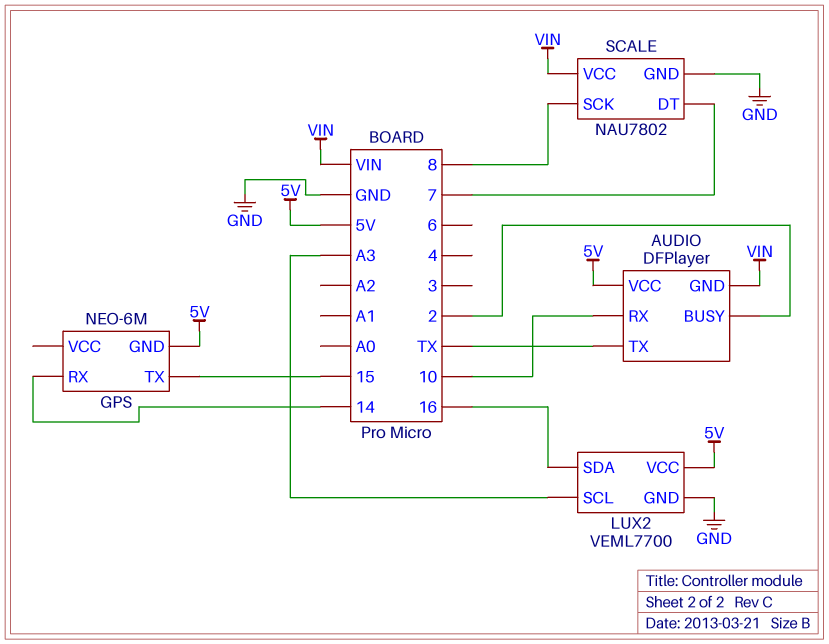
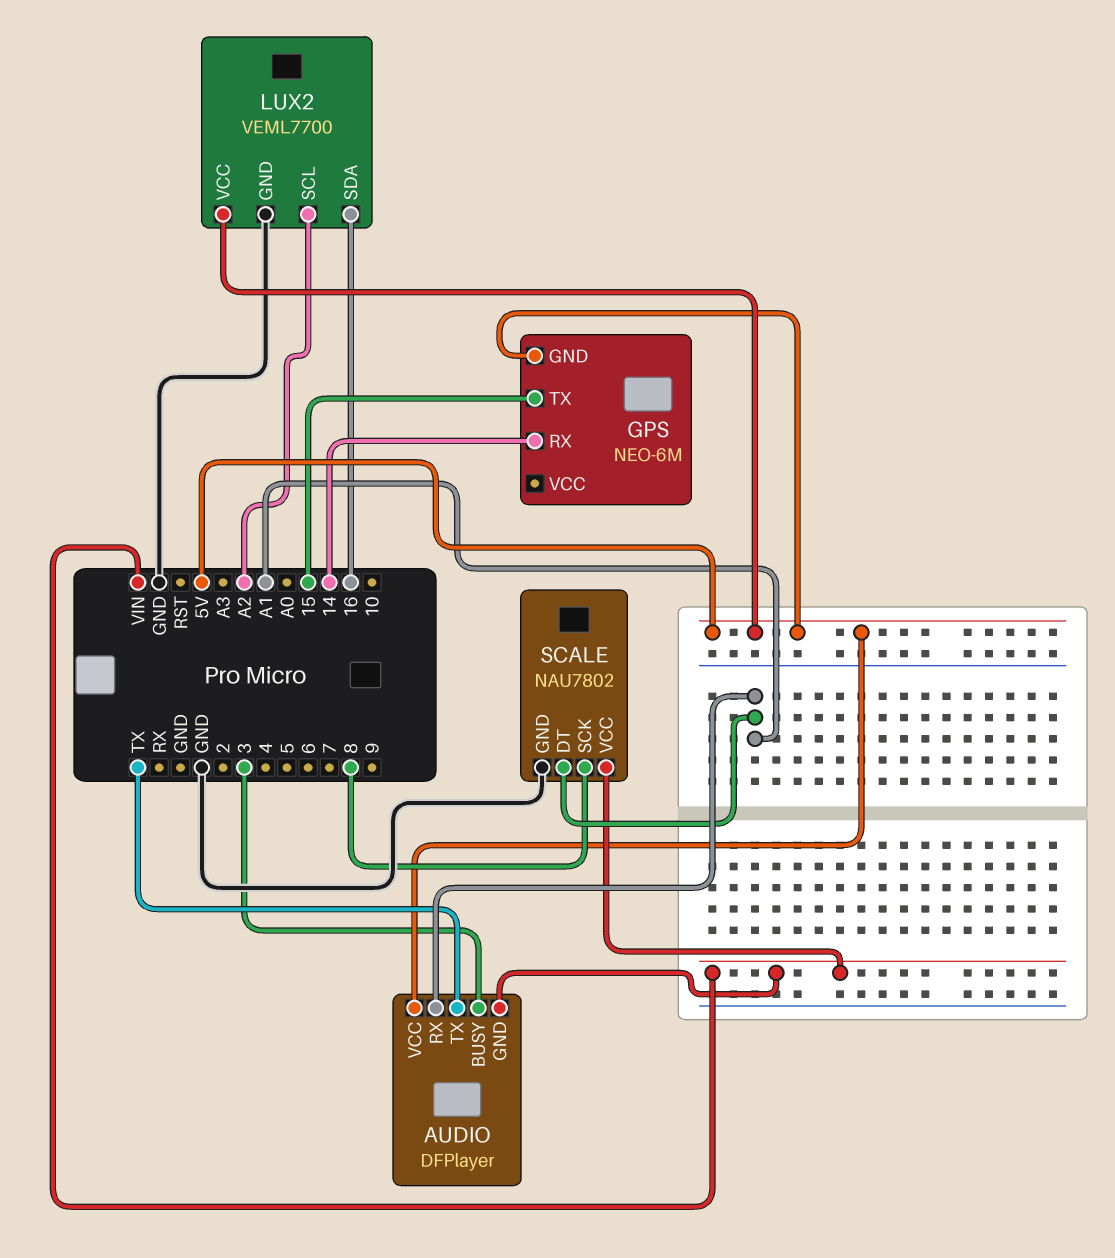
AUDIO pin BUSY: 2 -> 3
AUDIO pin RX: 10 -> A1
LUX2 pin SCL: A3 -> A2
SCALE pin DT: 7 -> A1

